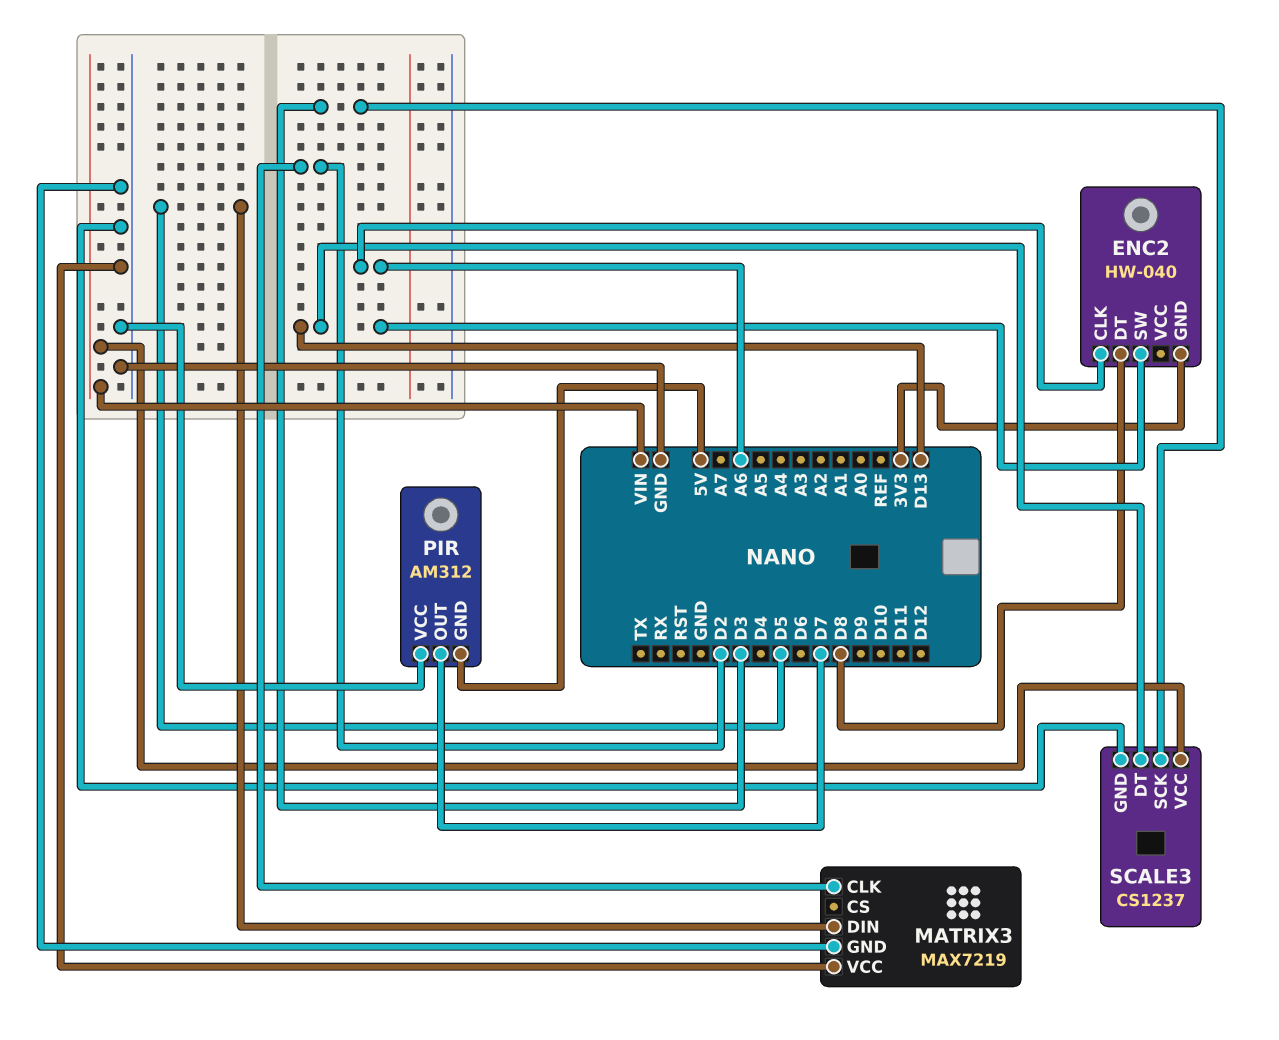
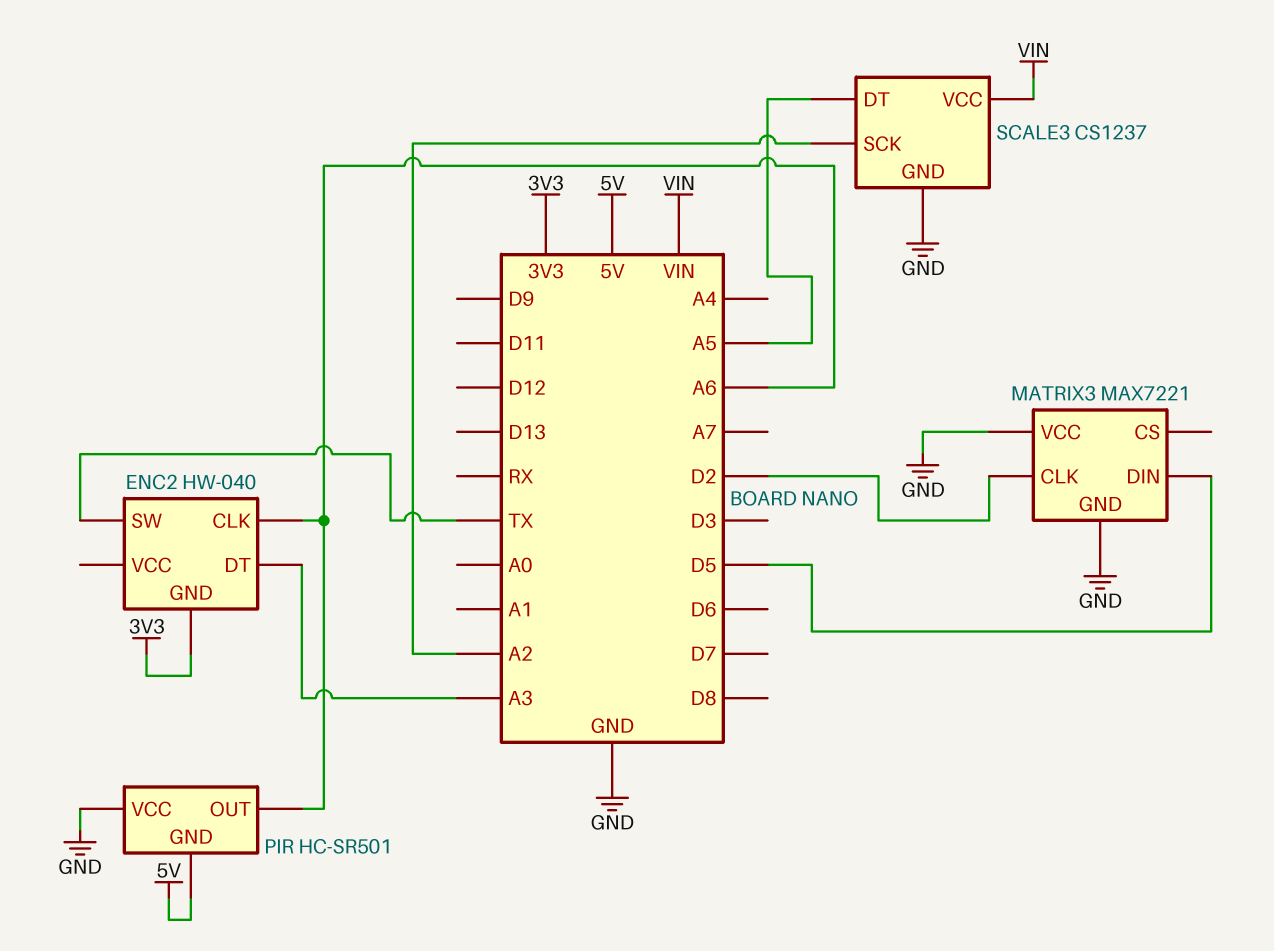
ENC2 pin DT: D8 -> A3
ENC2 pin SW: D13 -> TX
MATRIX3: MAX7219 -> MAX7221
PIR: AM312 -> HC-SR501
PIR pin OUT: D7 -> A6
SCALE3 pin DT: D13 -> A5
SCALE3 pin SCK: D3 -> A2

